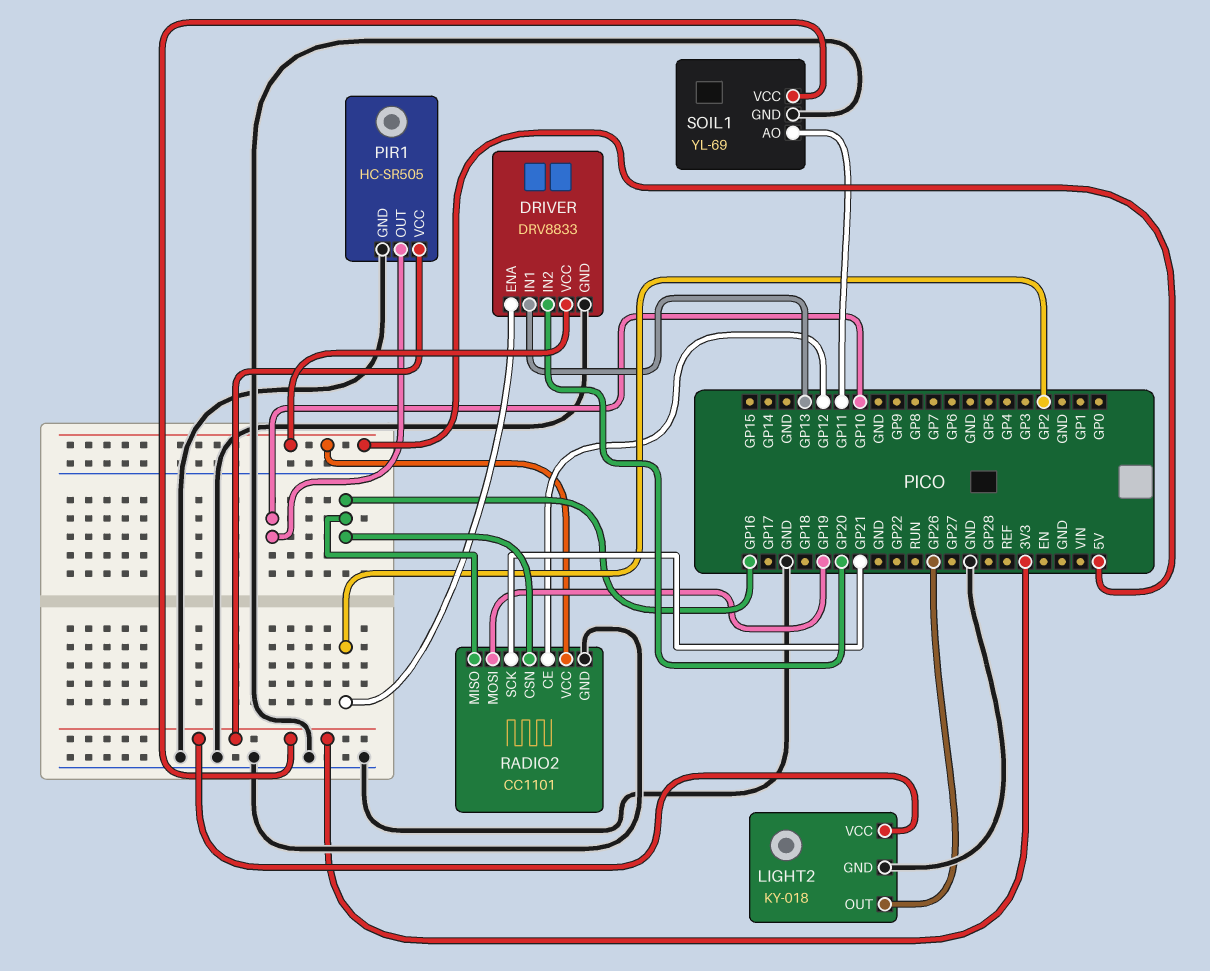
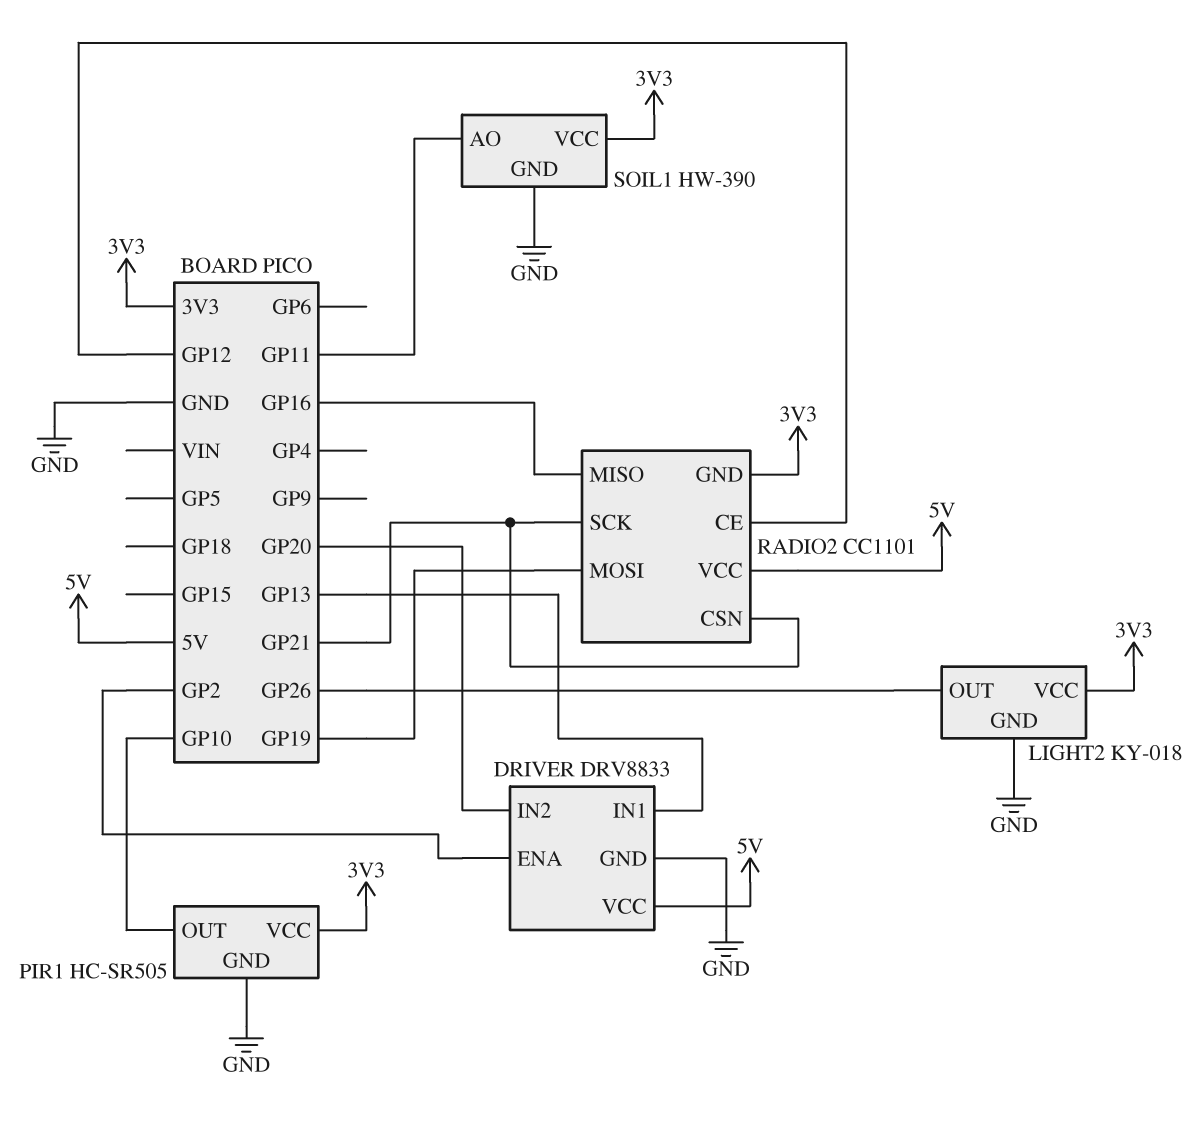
RADIO2 pin CSN: GP16 -> GP21
RADIO2 pin GND: GND -> 3V3
SOIL1: YL-69 -> HW-390

